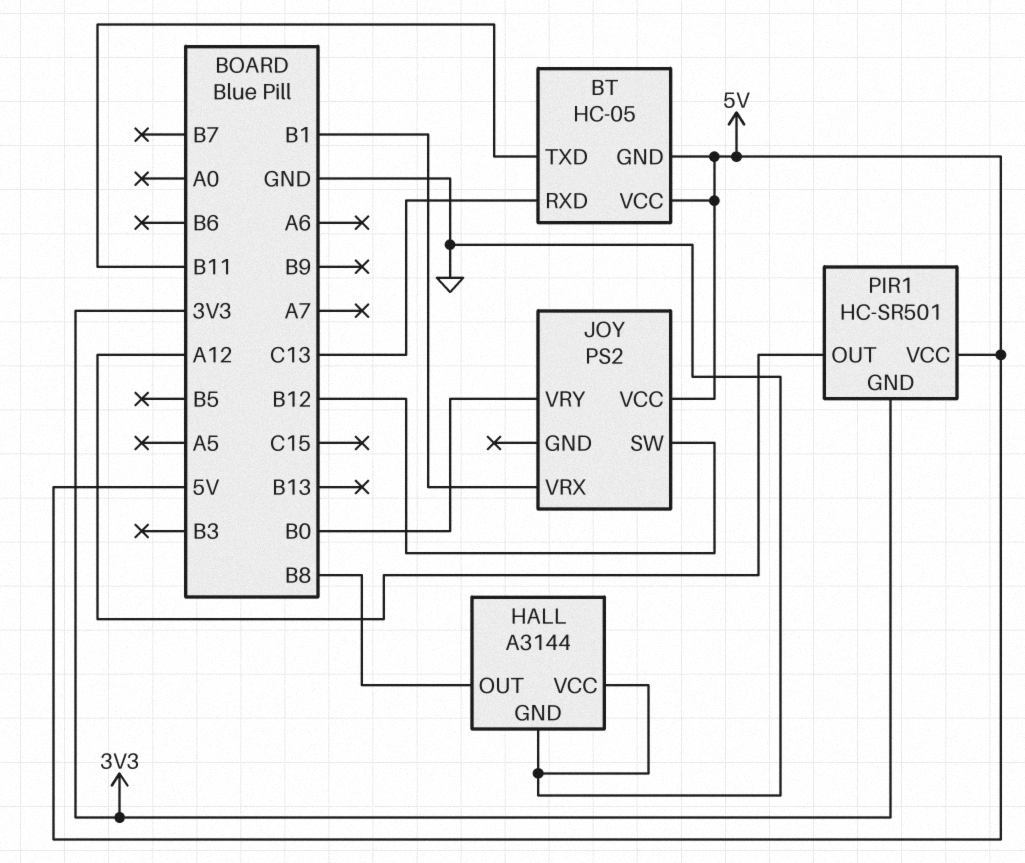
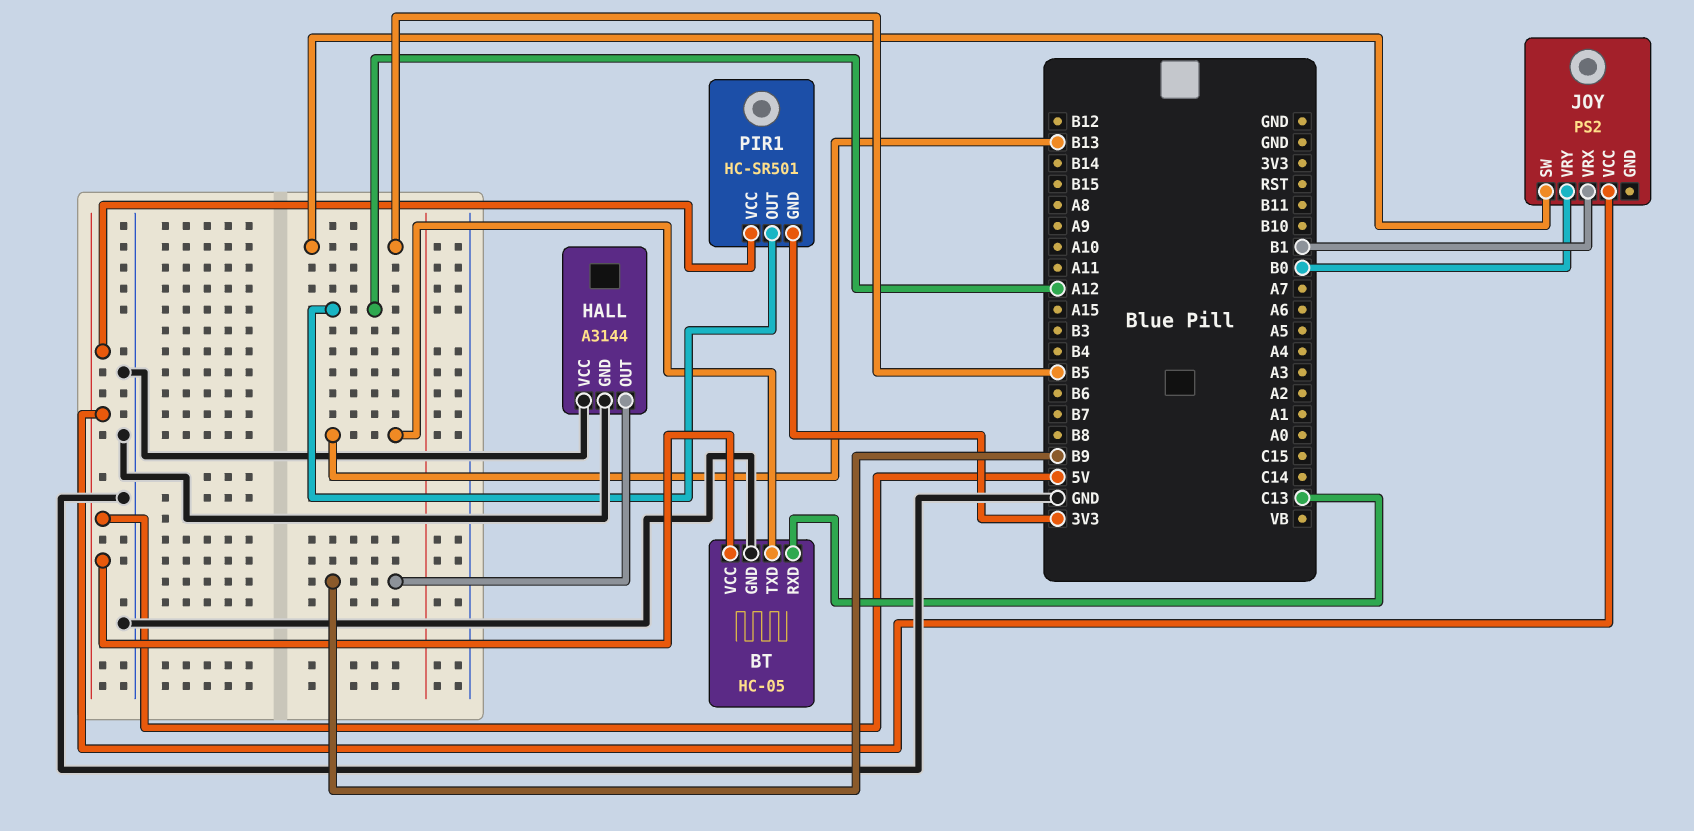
BT pin GND: 5V -> GND
BT pin TXD: B11 -> B13
HALL pin OUT: B8 -> B9
JOY pin SW: B12 -> B5

